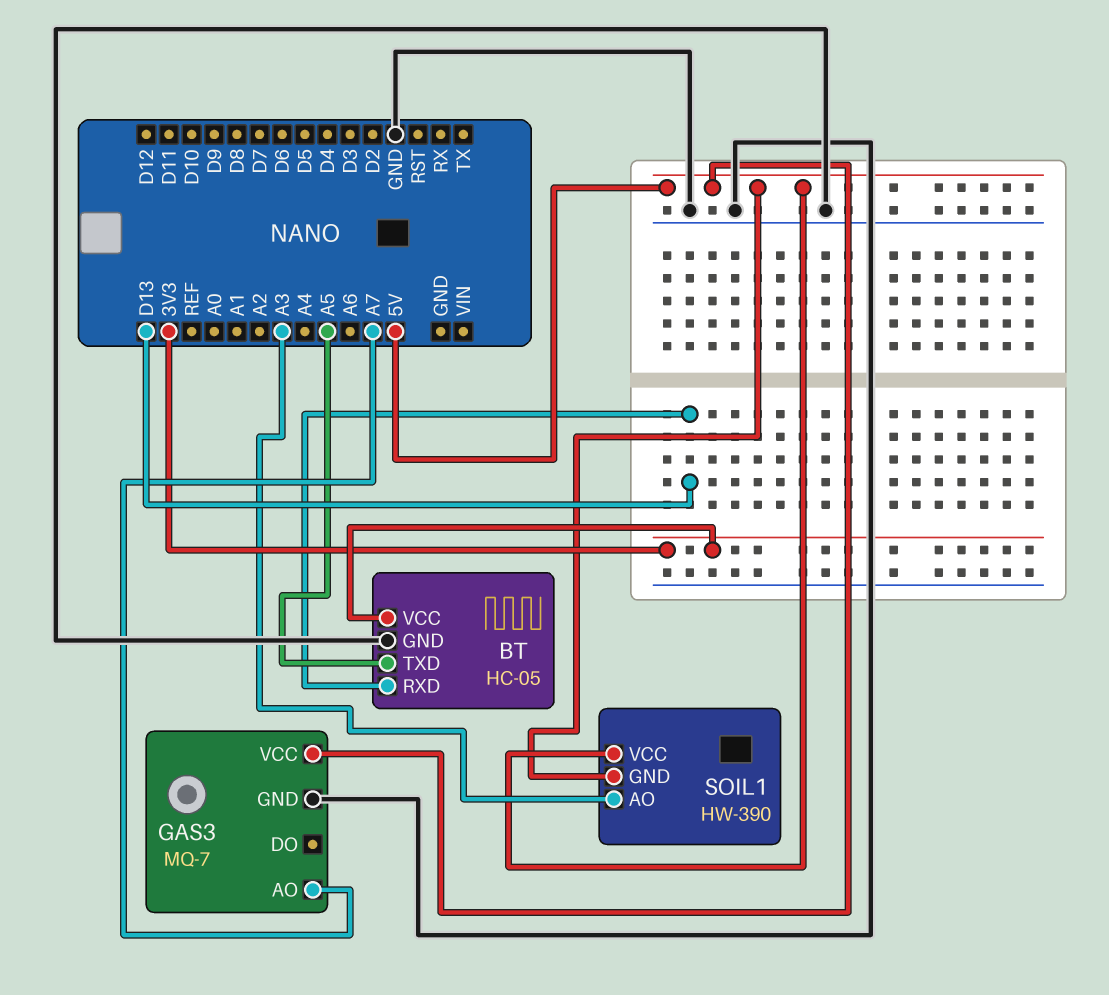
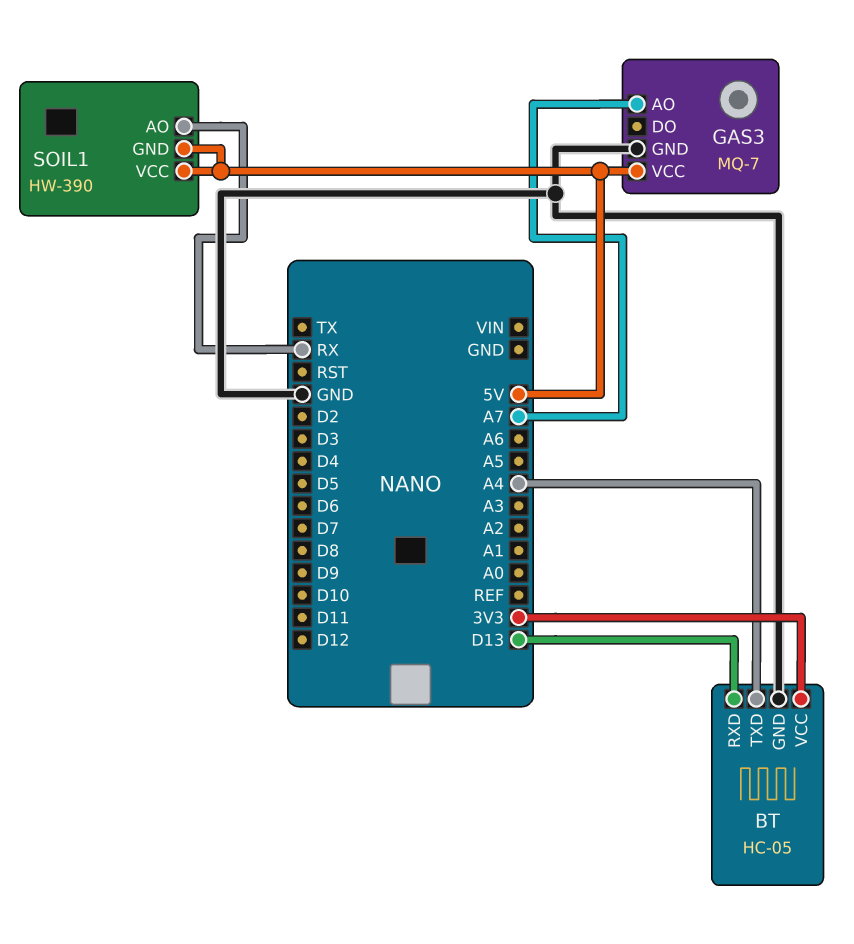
BT pin TXD: A5 -> A4
SOIL1 pin AO: A3 -> RX

